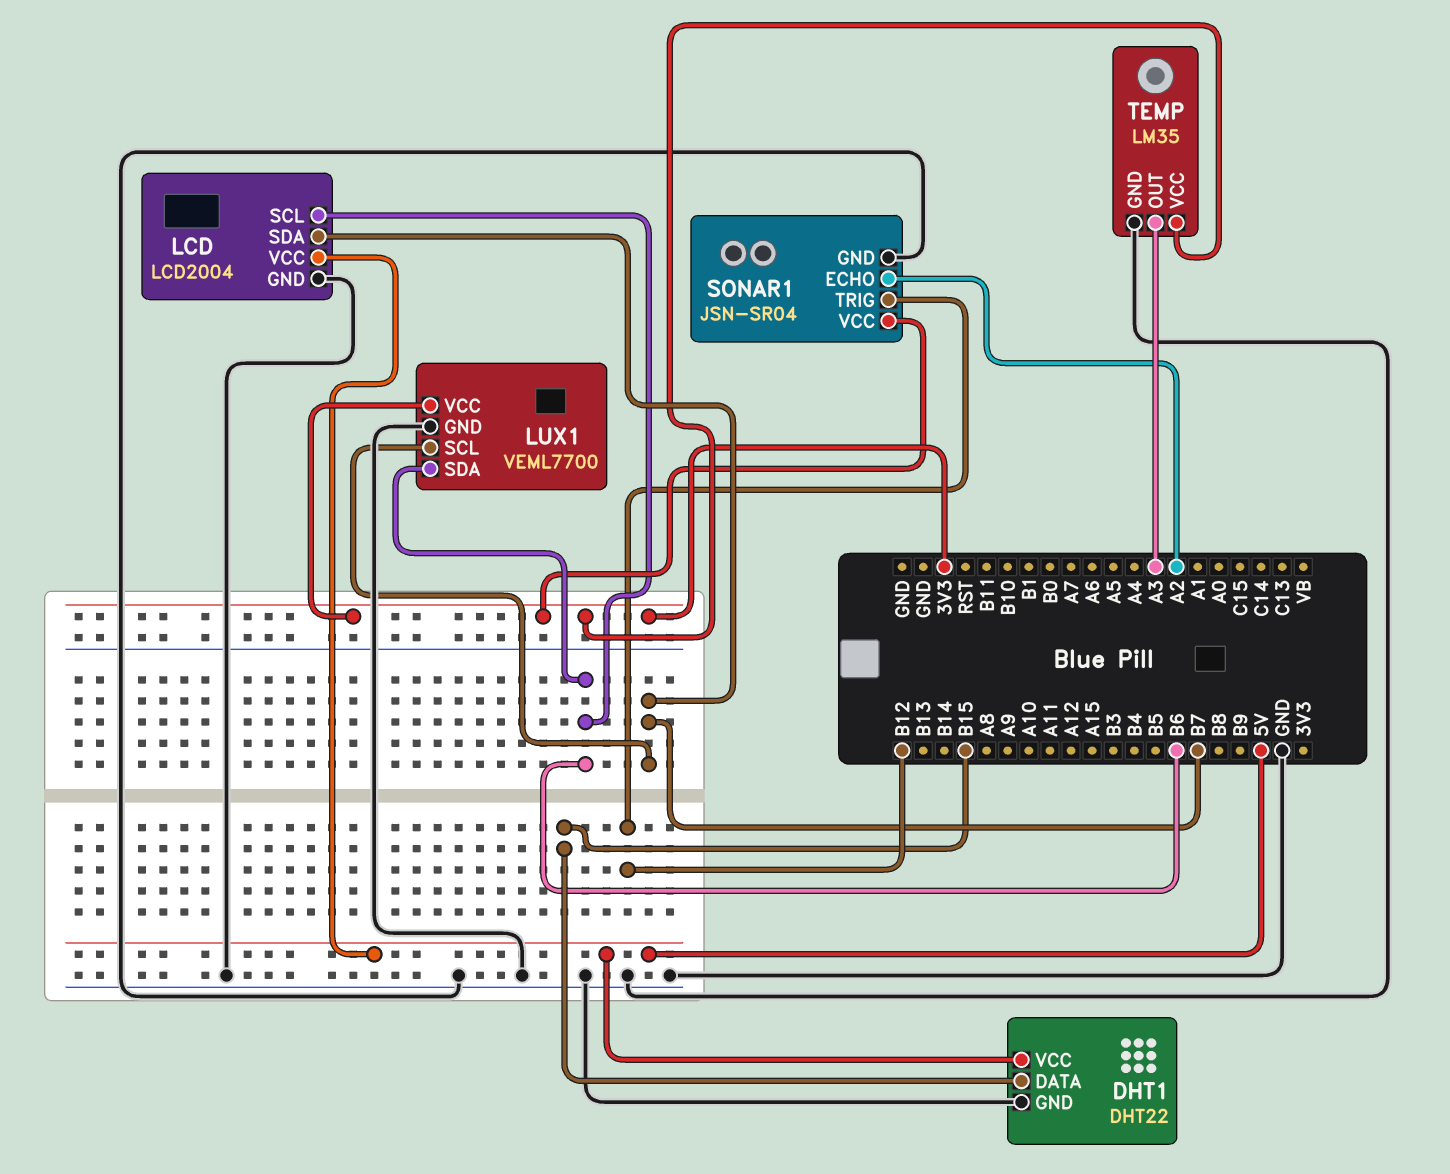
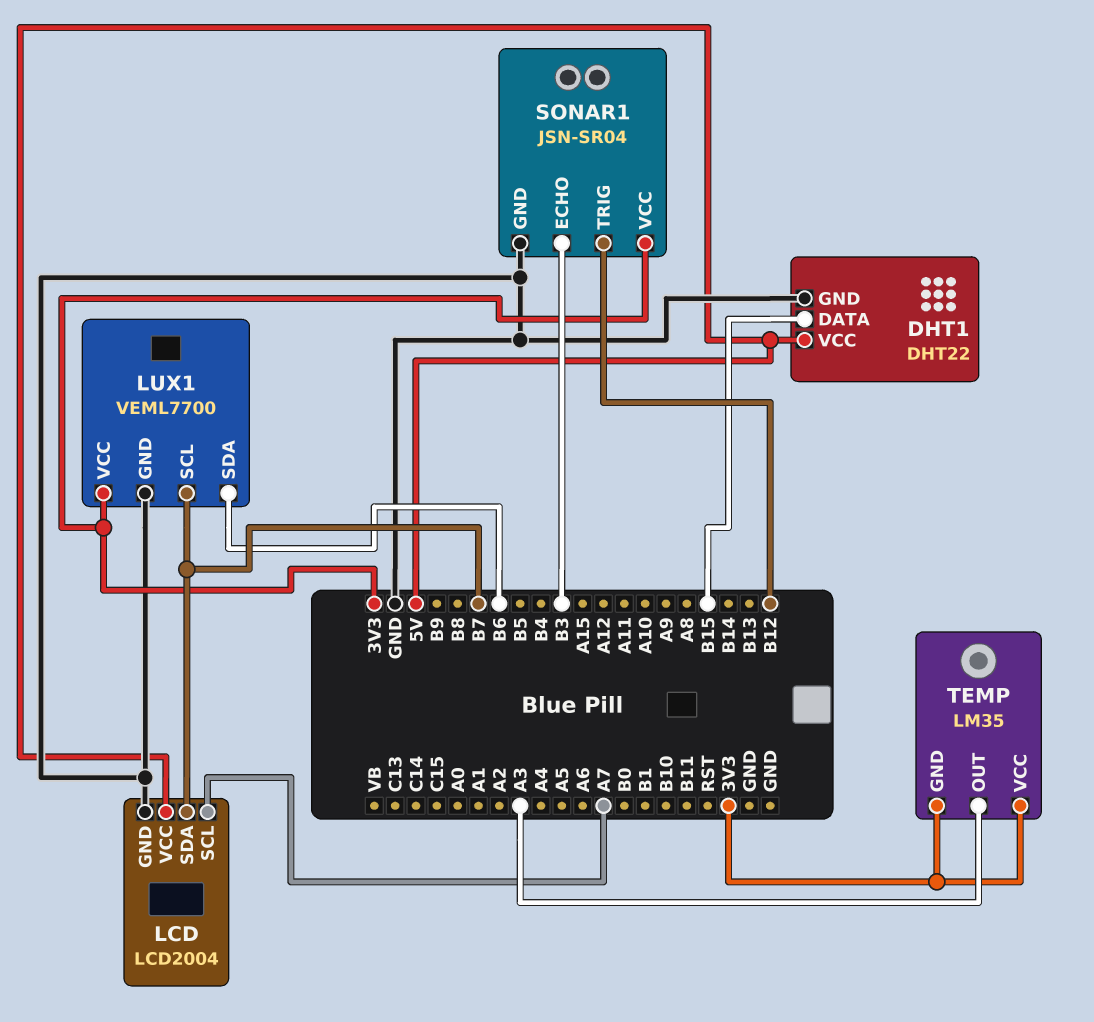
LCD pin SCL: B6 -> A7
SONAR1 pin ECHO: A2 -> B3
TEMP pin GND: GND -> 3V3

